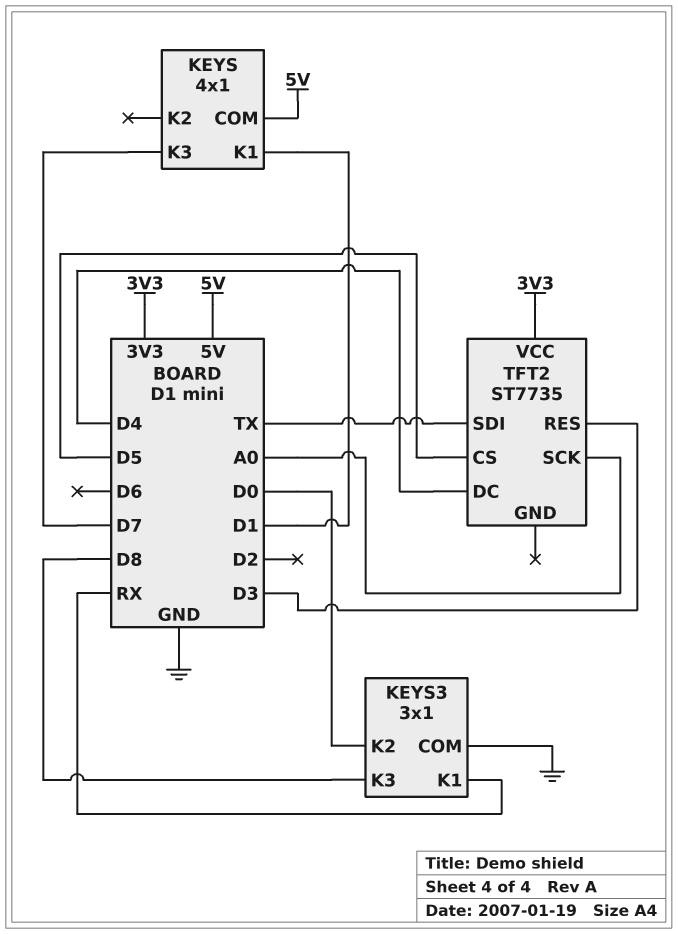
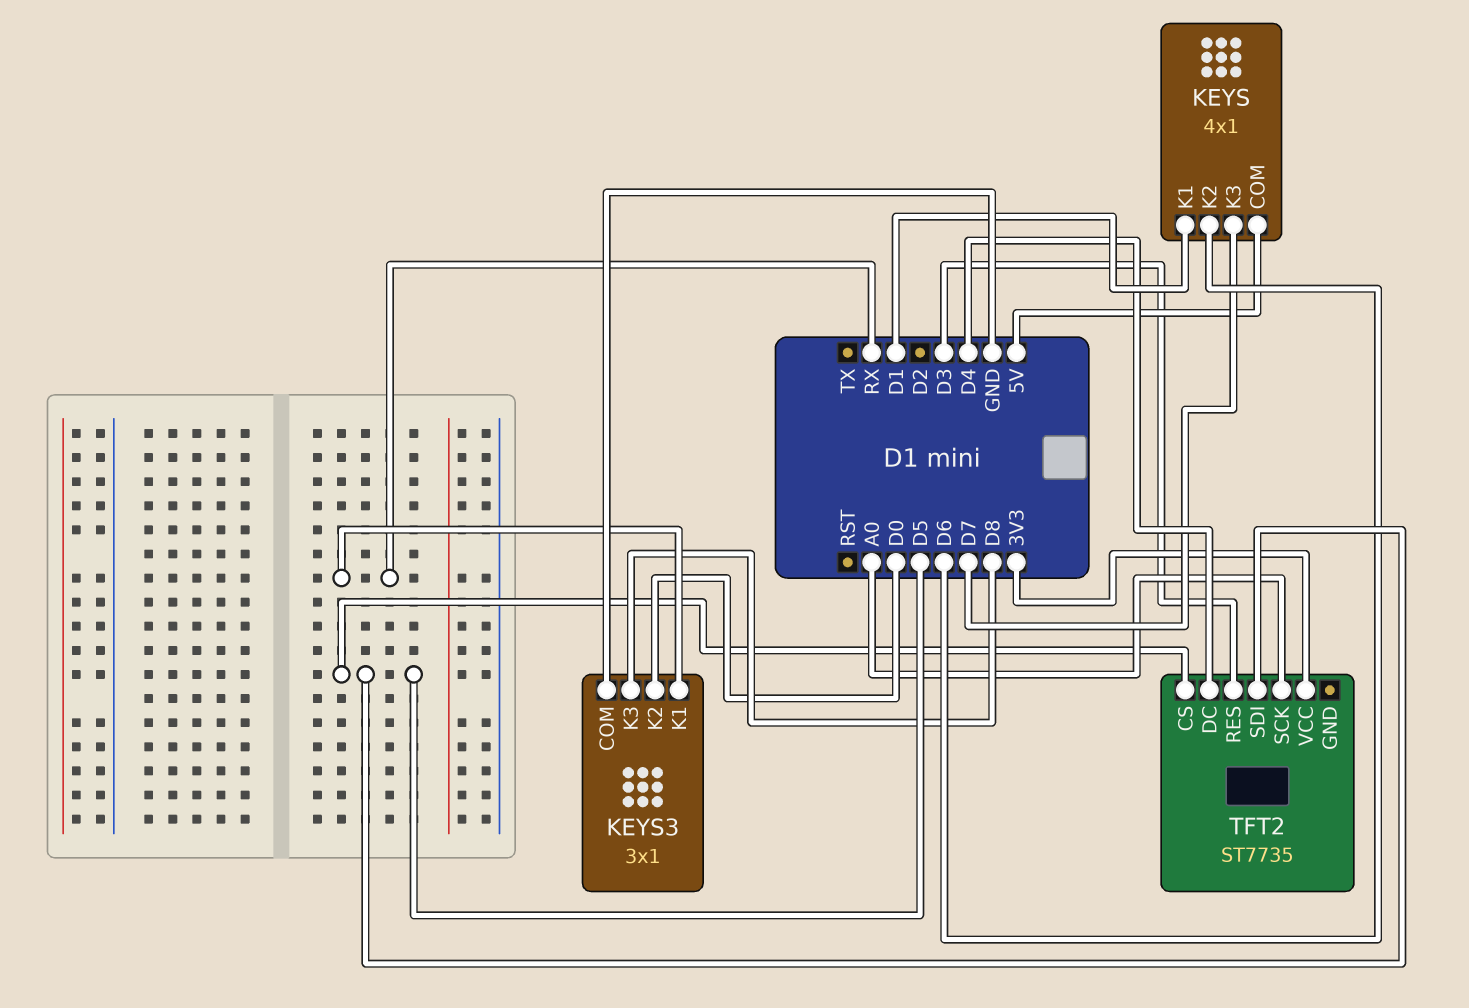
KEYS pin K2: none -> D6
TFT2 pin SDI: TX -> D5

